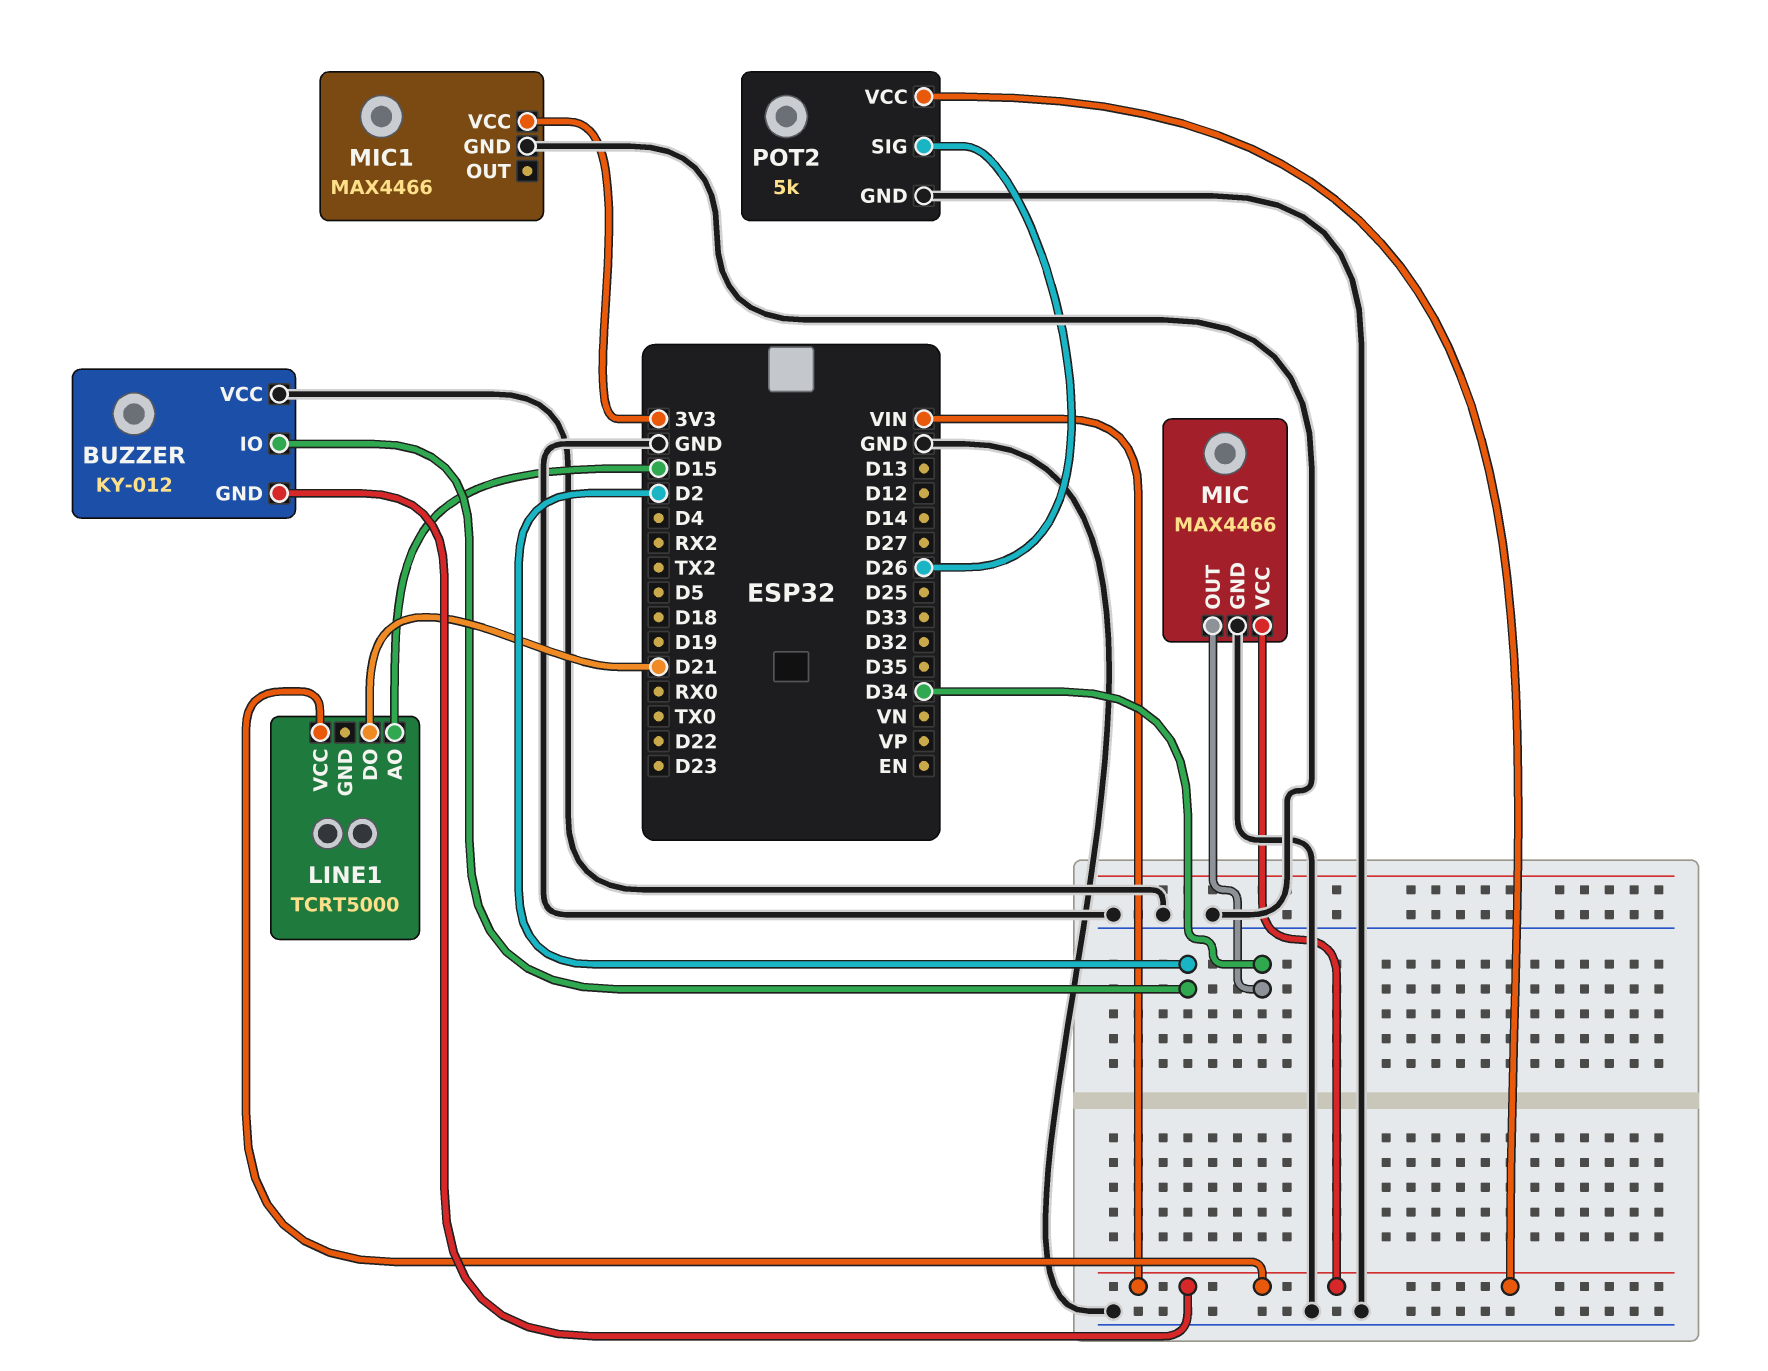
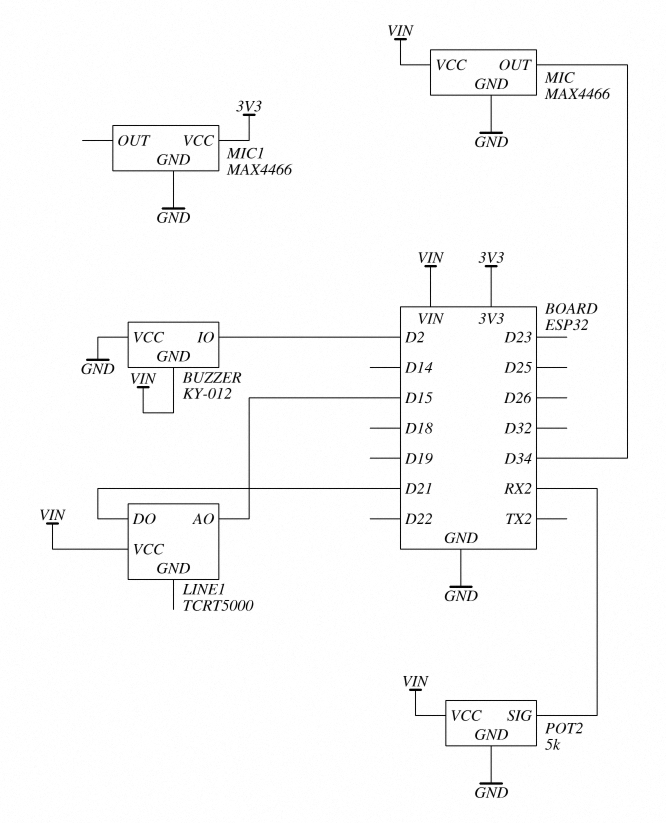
POT2 pin SIG: D26 -> RX2

